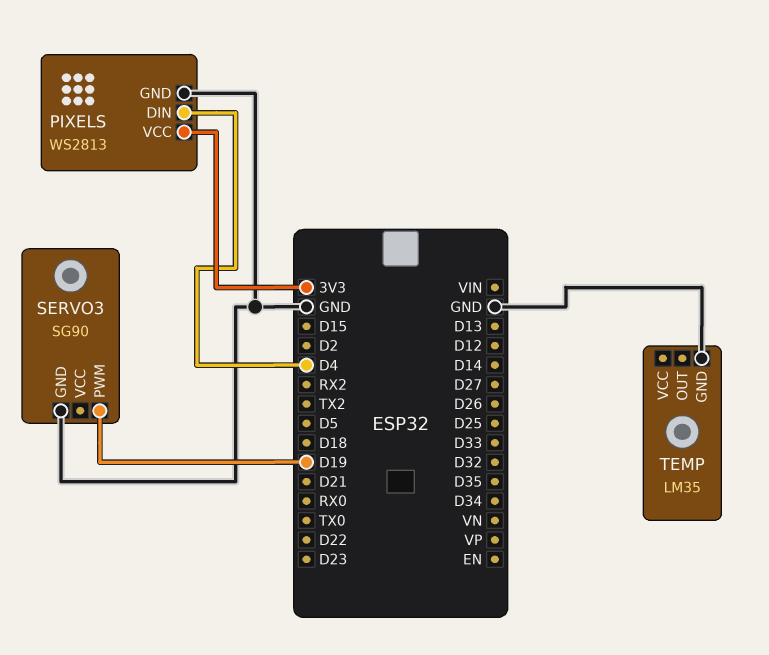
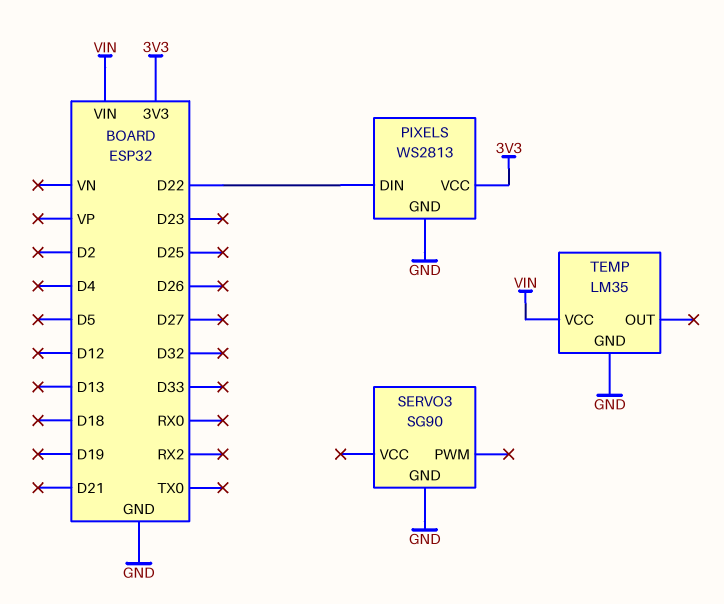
PIXELS pin DIN: D4 -> D22
SERVO3 pin PWM: D19 -> none
TEMP pin VCC: none -> VIN

